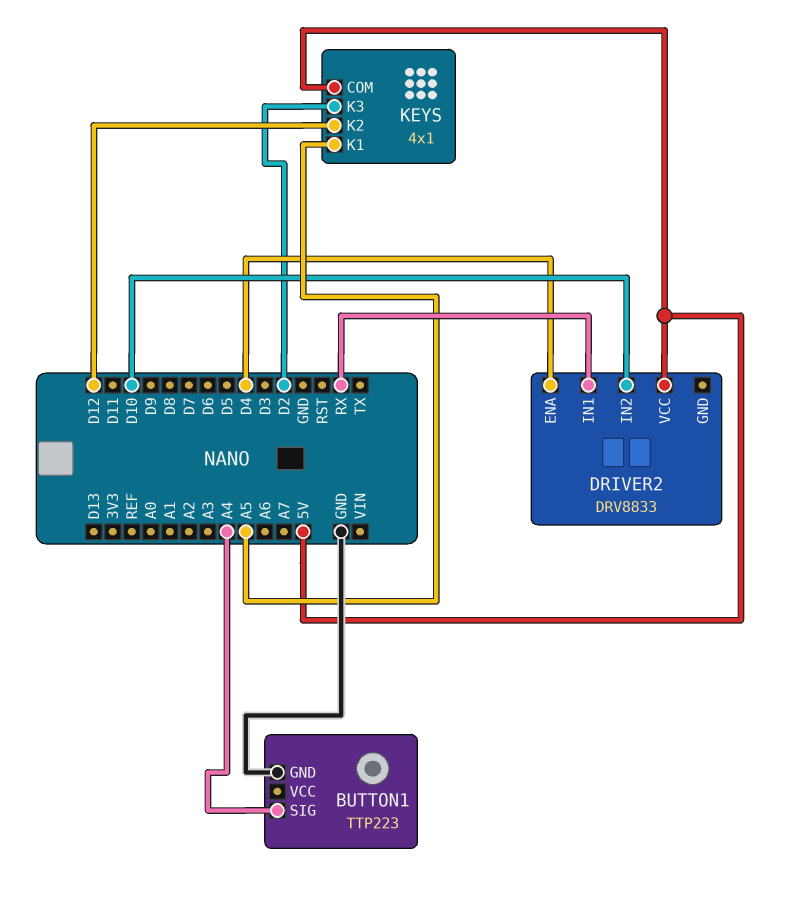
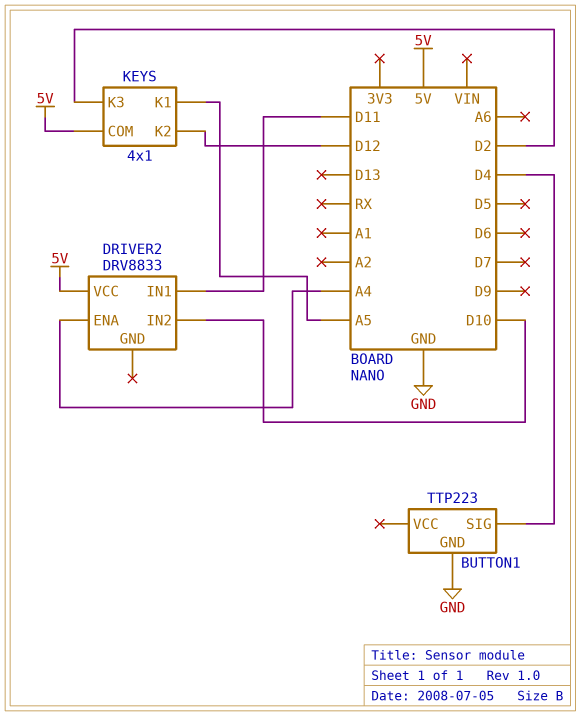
BUTTON1 pin SIG: A4 -> D4
DRIVER2 pin ENA: D4 -> A4
DRIVER2 pin IN1: RX -> D11

